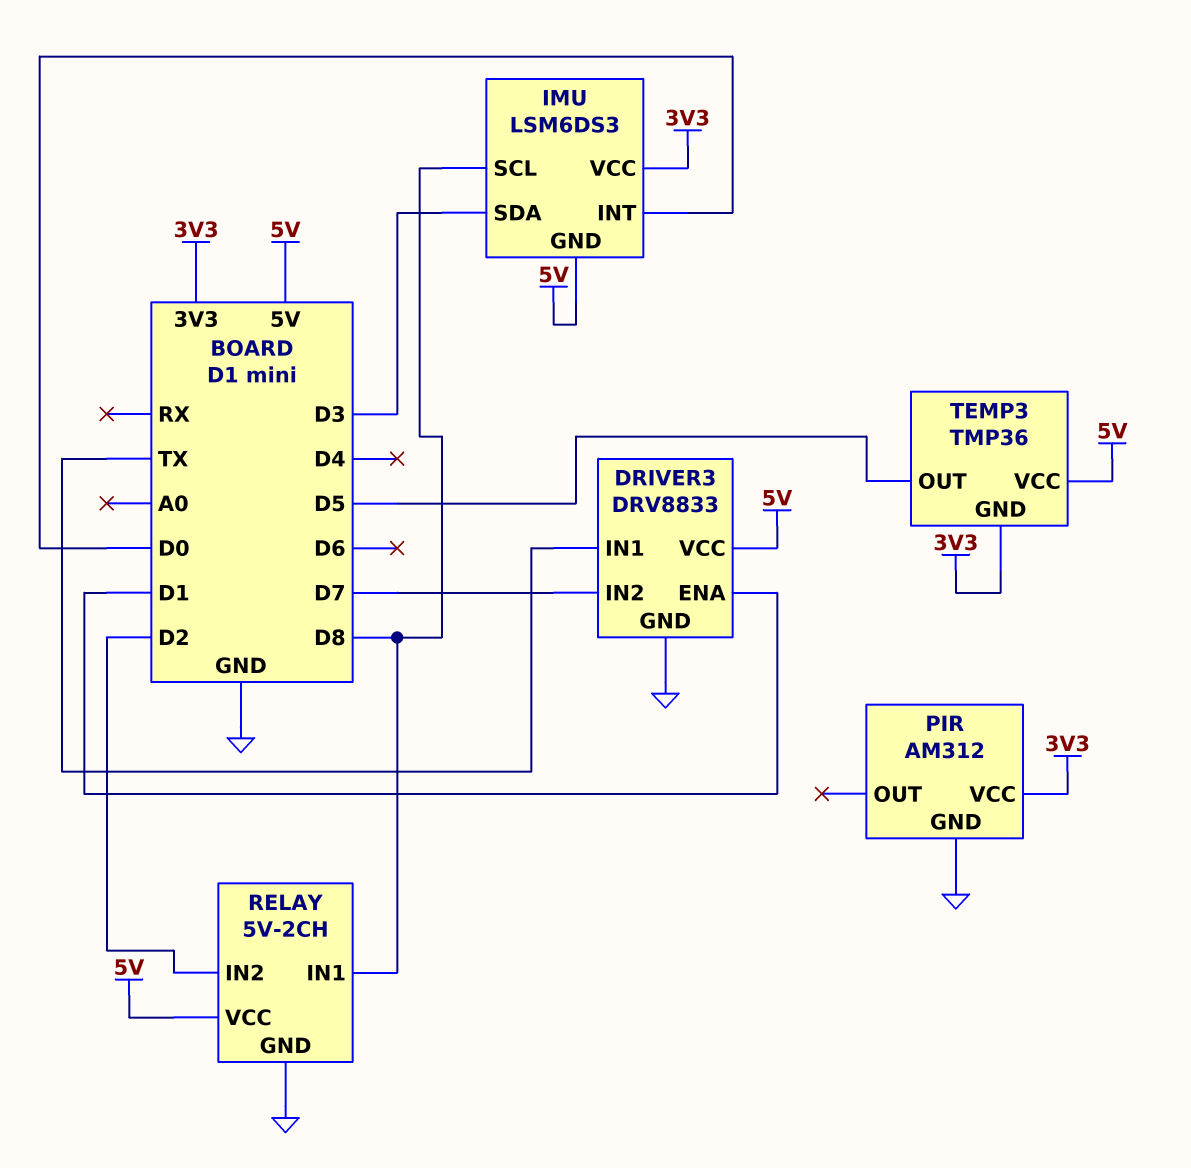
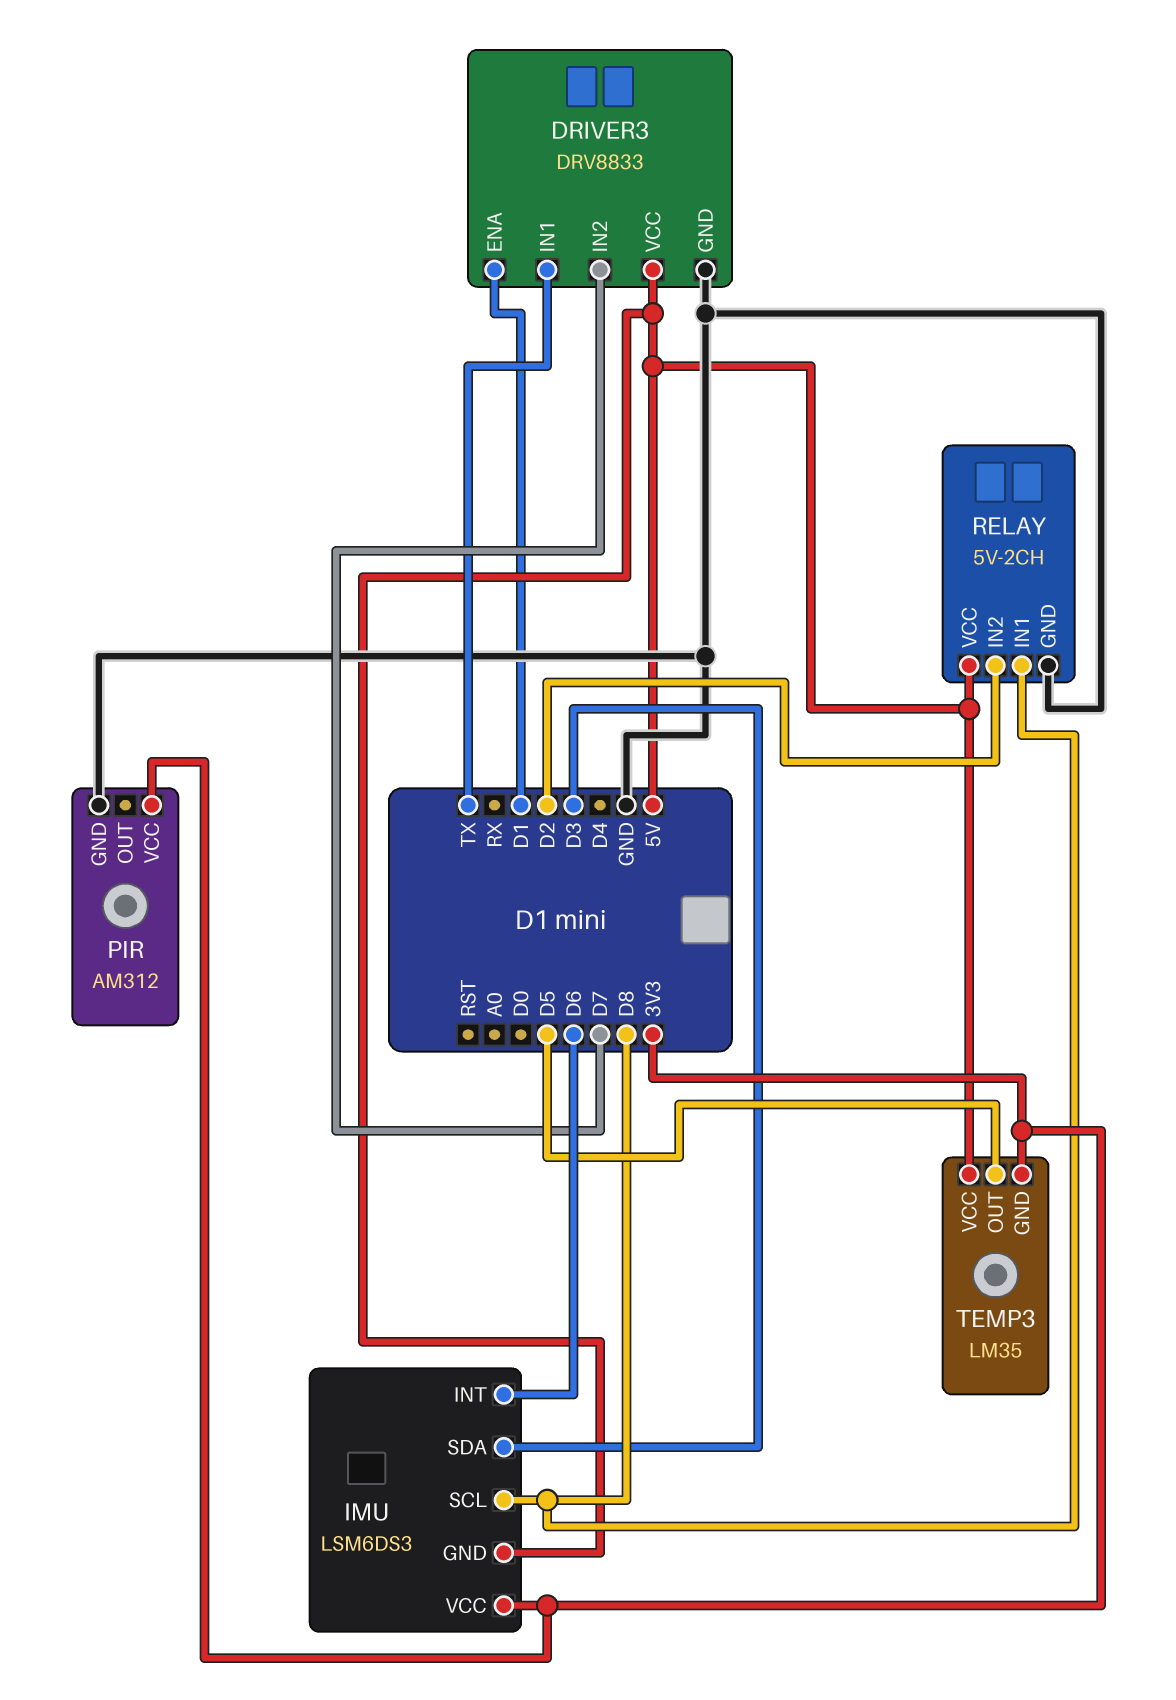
IMU pin INT: D0 -> D6
TEMP3: TMP36 -> LM35

